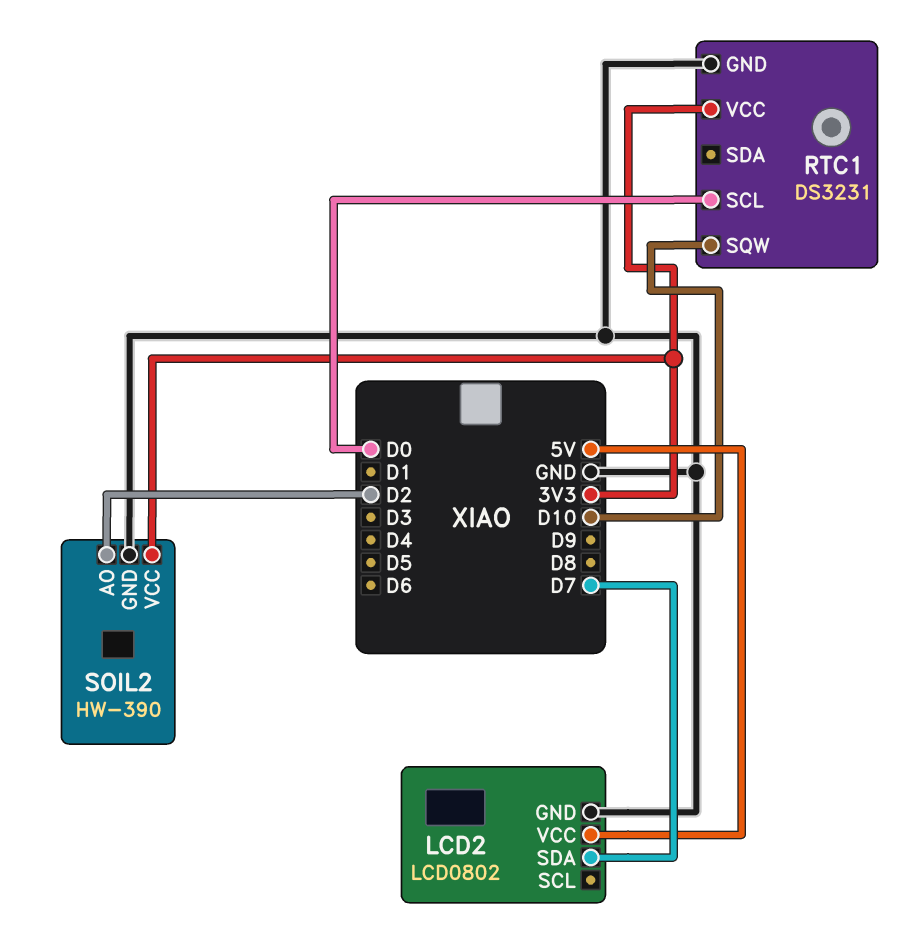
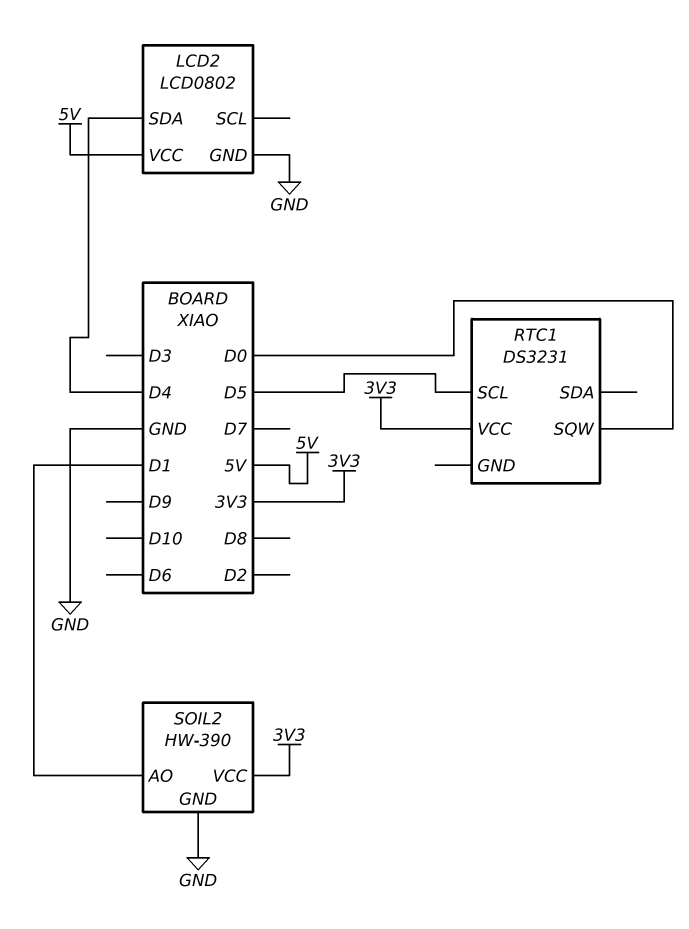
LCD2 pin SDA: D7 -> D4
RTC1 pin GND: GND -> none
RTC1 pin SCL: D0 -> D5
RTC1 pin SQW: D10 -> D0
SOIL2 pin AO: D2 -> D1

